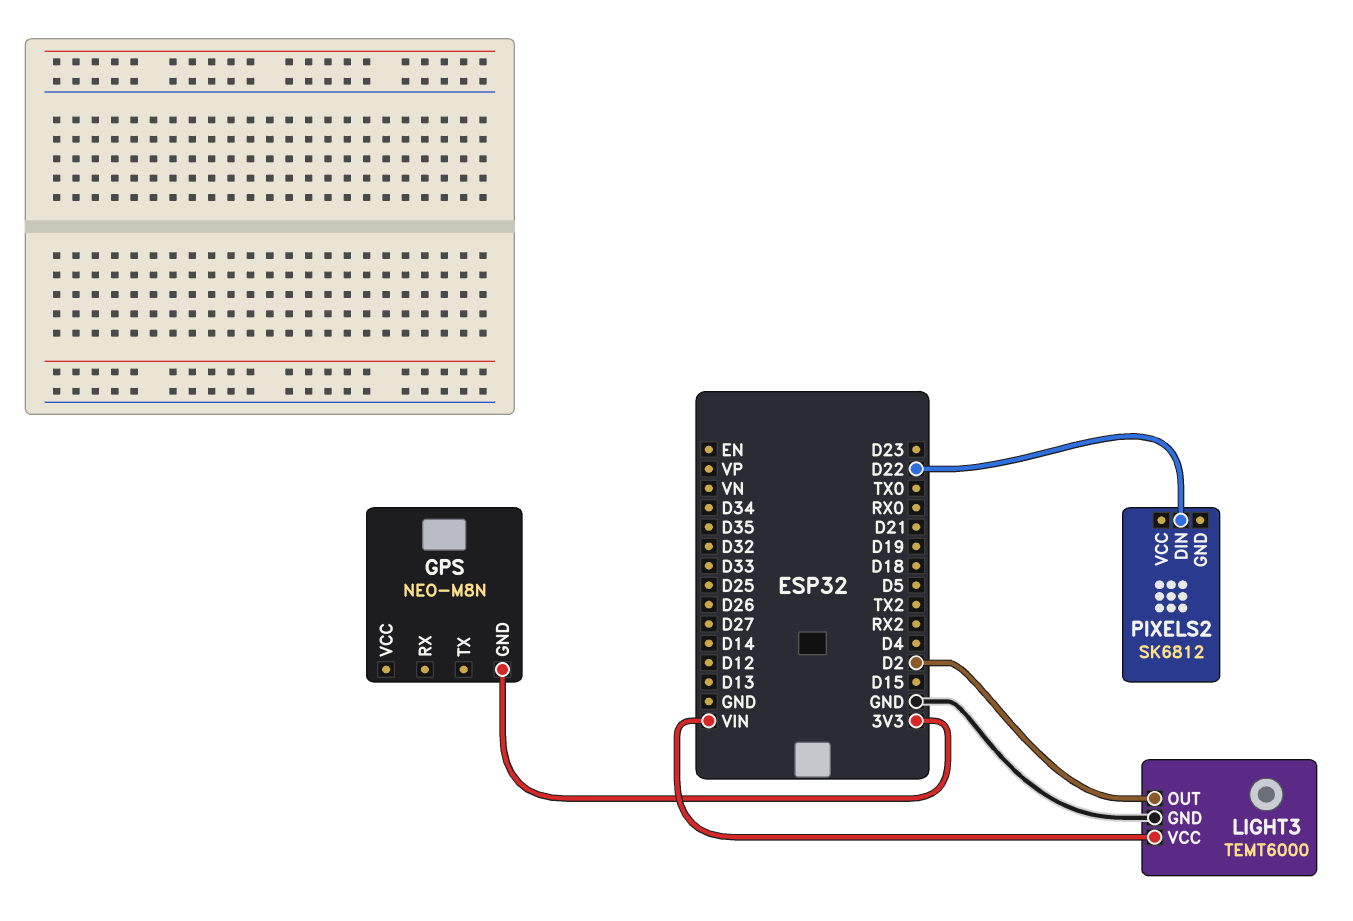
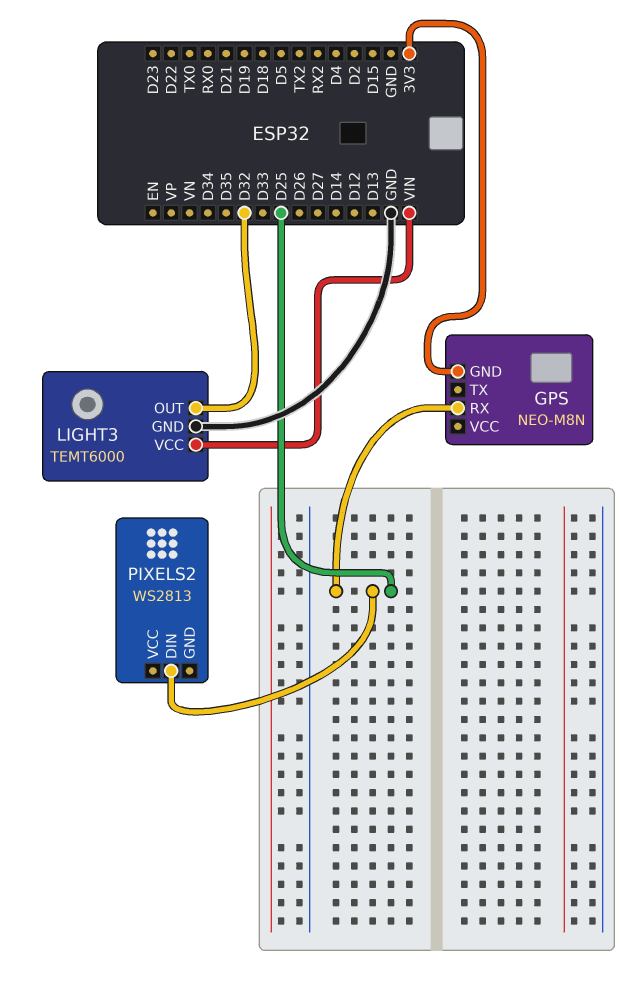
GPS pin RX: none -> D25
LIGHT3 pin OUT: D2 -> D32
PIXELS2: SK6812 -> WS2813
PIXELS2 pin DIN: D22 -> D25

